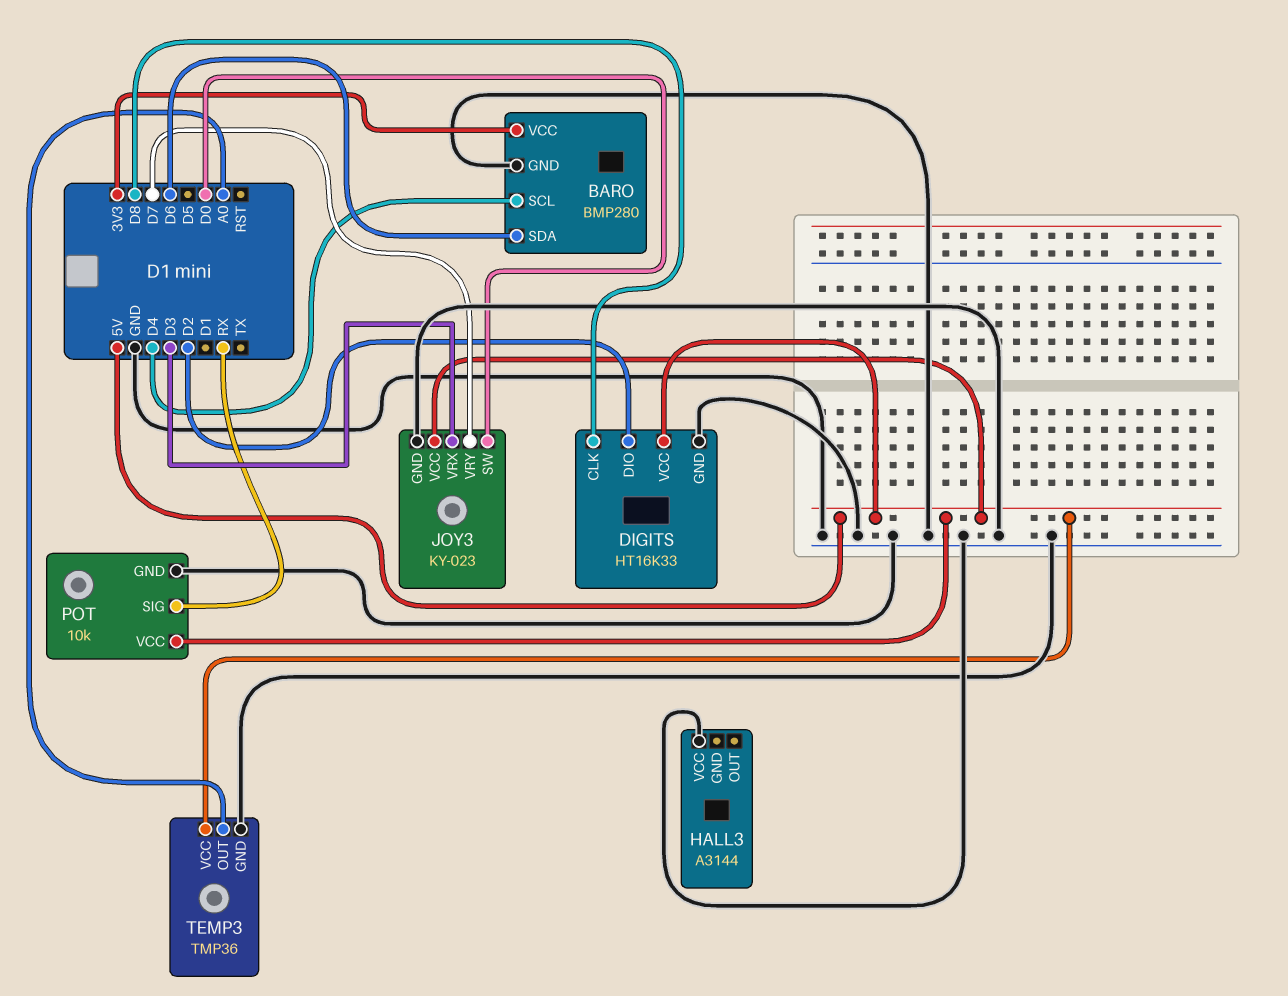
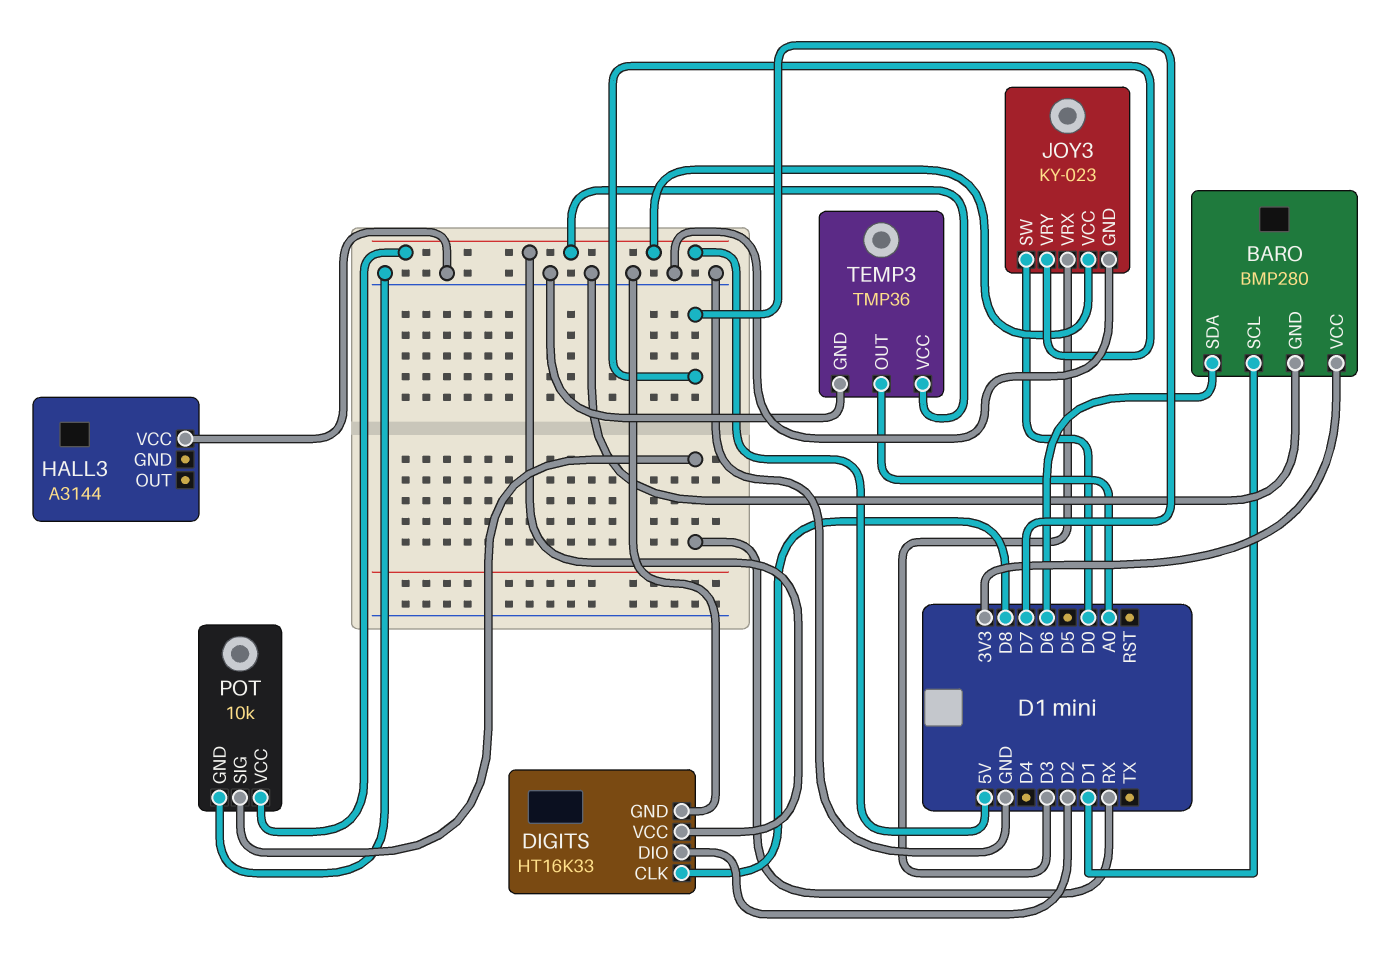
BARO pin SCL: D4 -> D1

